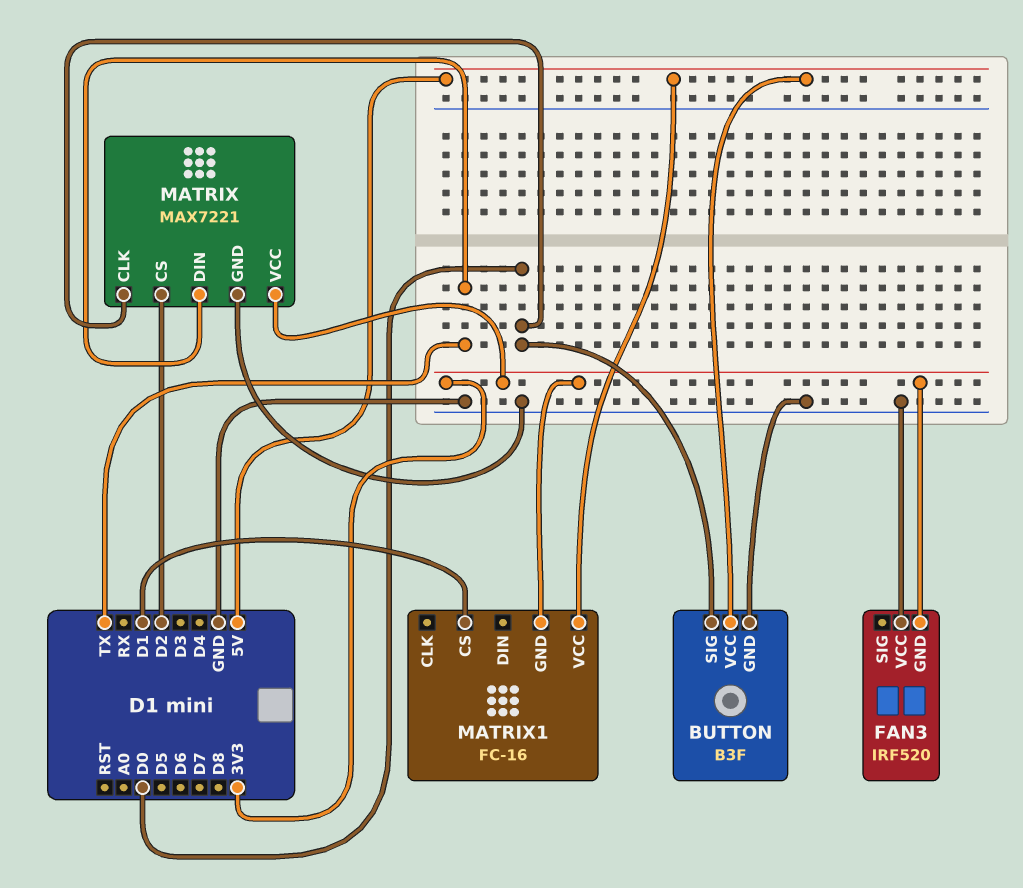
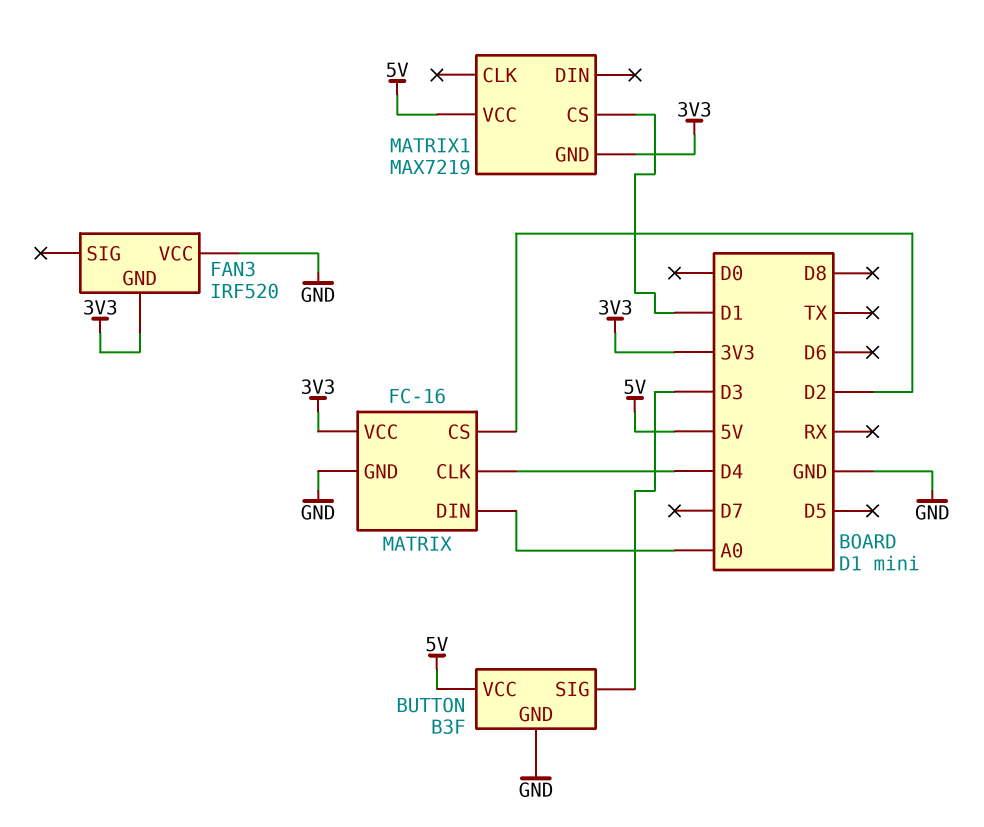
BUTTON pin SIG: D0 -> D3
MATRIX: MAX7221 -> FC-16
MATRIX pin CLK: D0 -> D4
MATRIX pin DIN: TX -> A0
MATRIX1: FC-16 -> MAX7219

